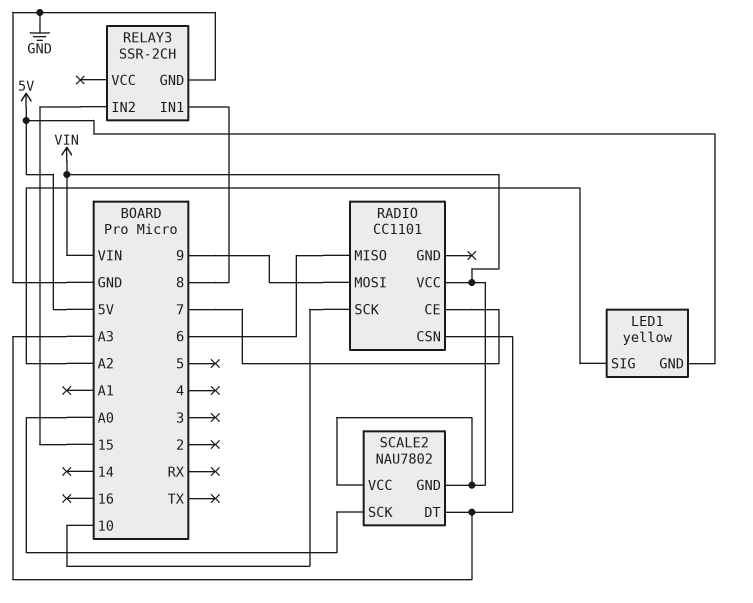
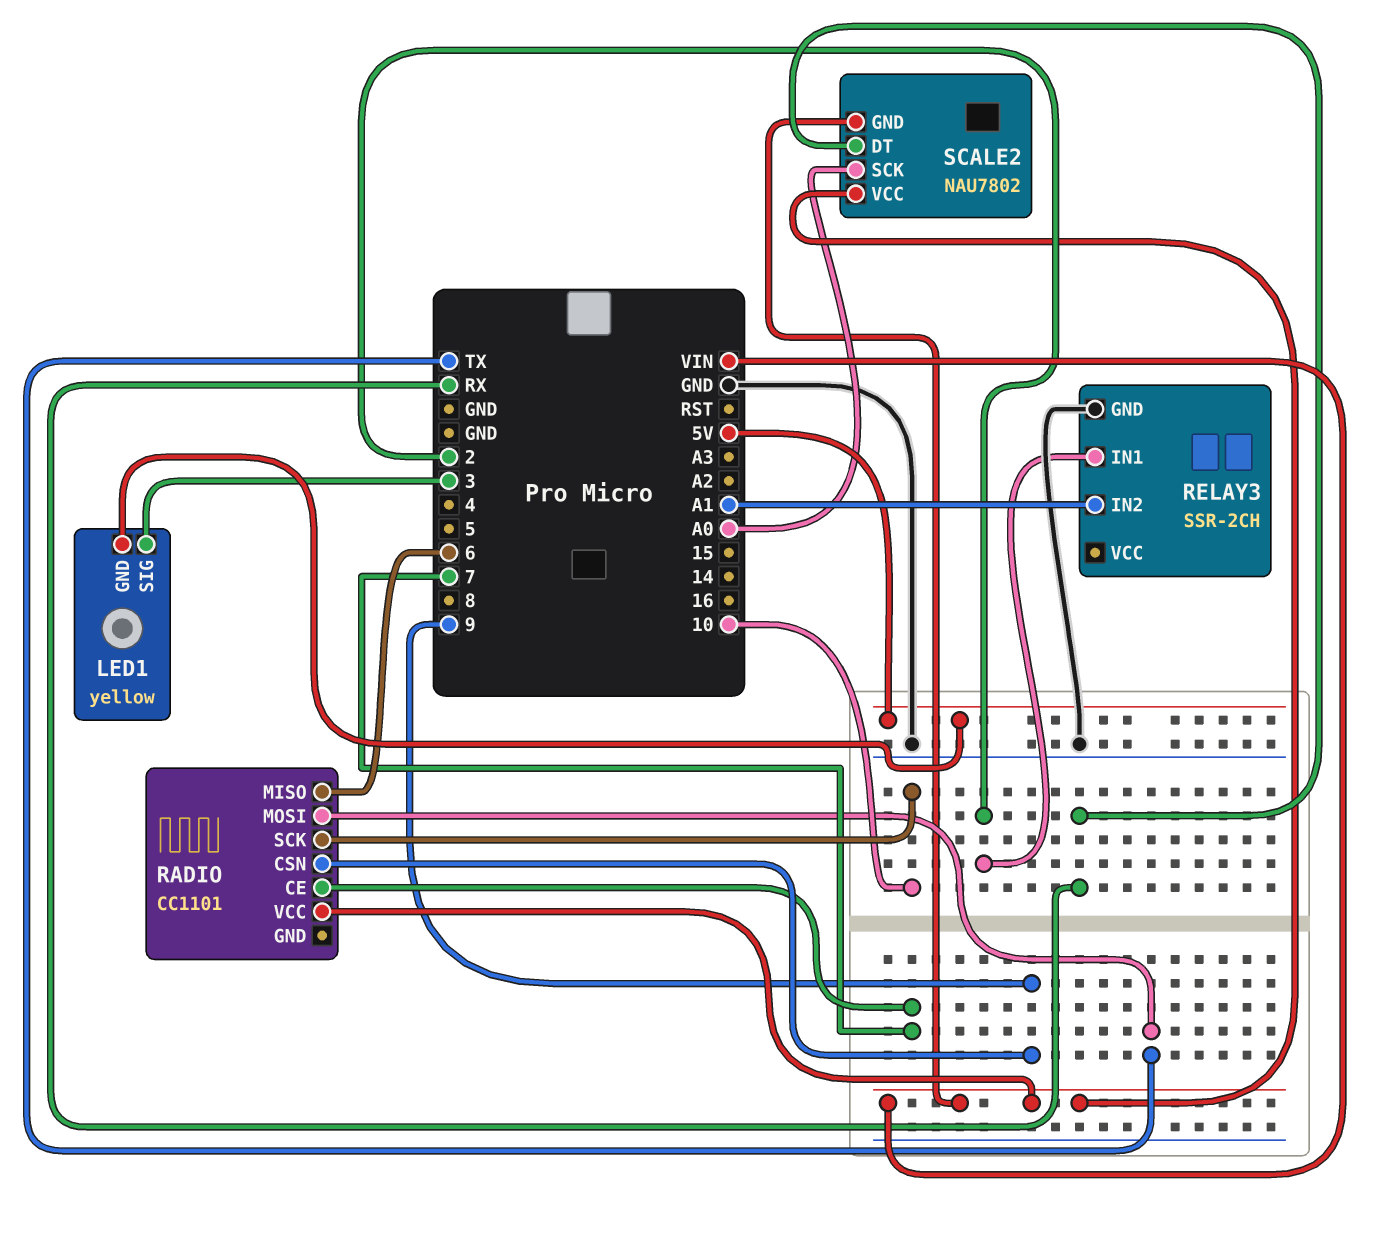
LED1 pin SIG: A2 -> 3
RADIO pin CSN: A3 -> 9
RADIO pin MOSI: 9 -> TX
RELAY3 pin IN1: 8 -> 2
RELAY3 pin IN2: 15 -> A1
SCALE2 pin DT: A3 -> RX

